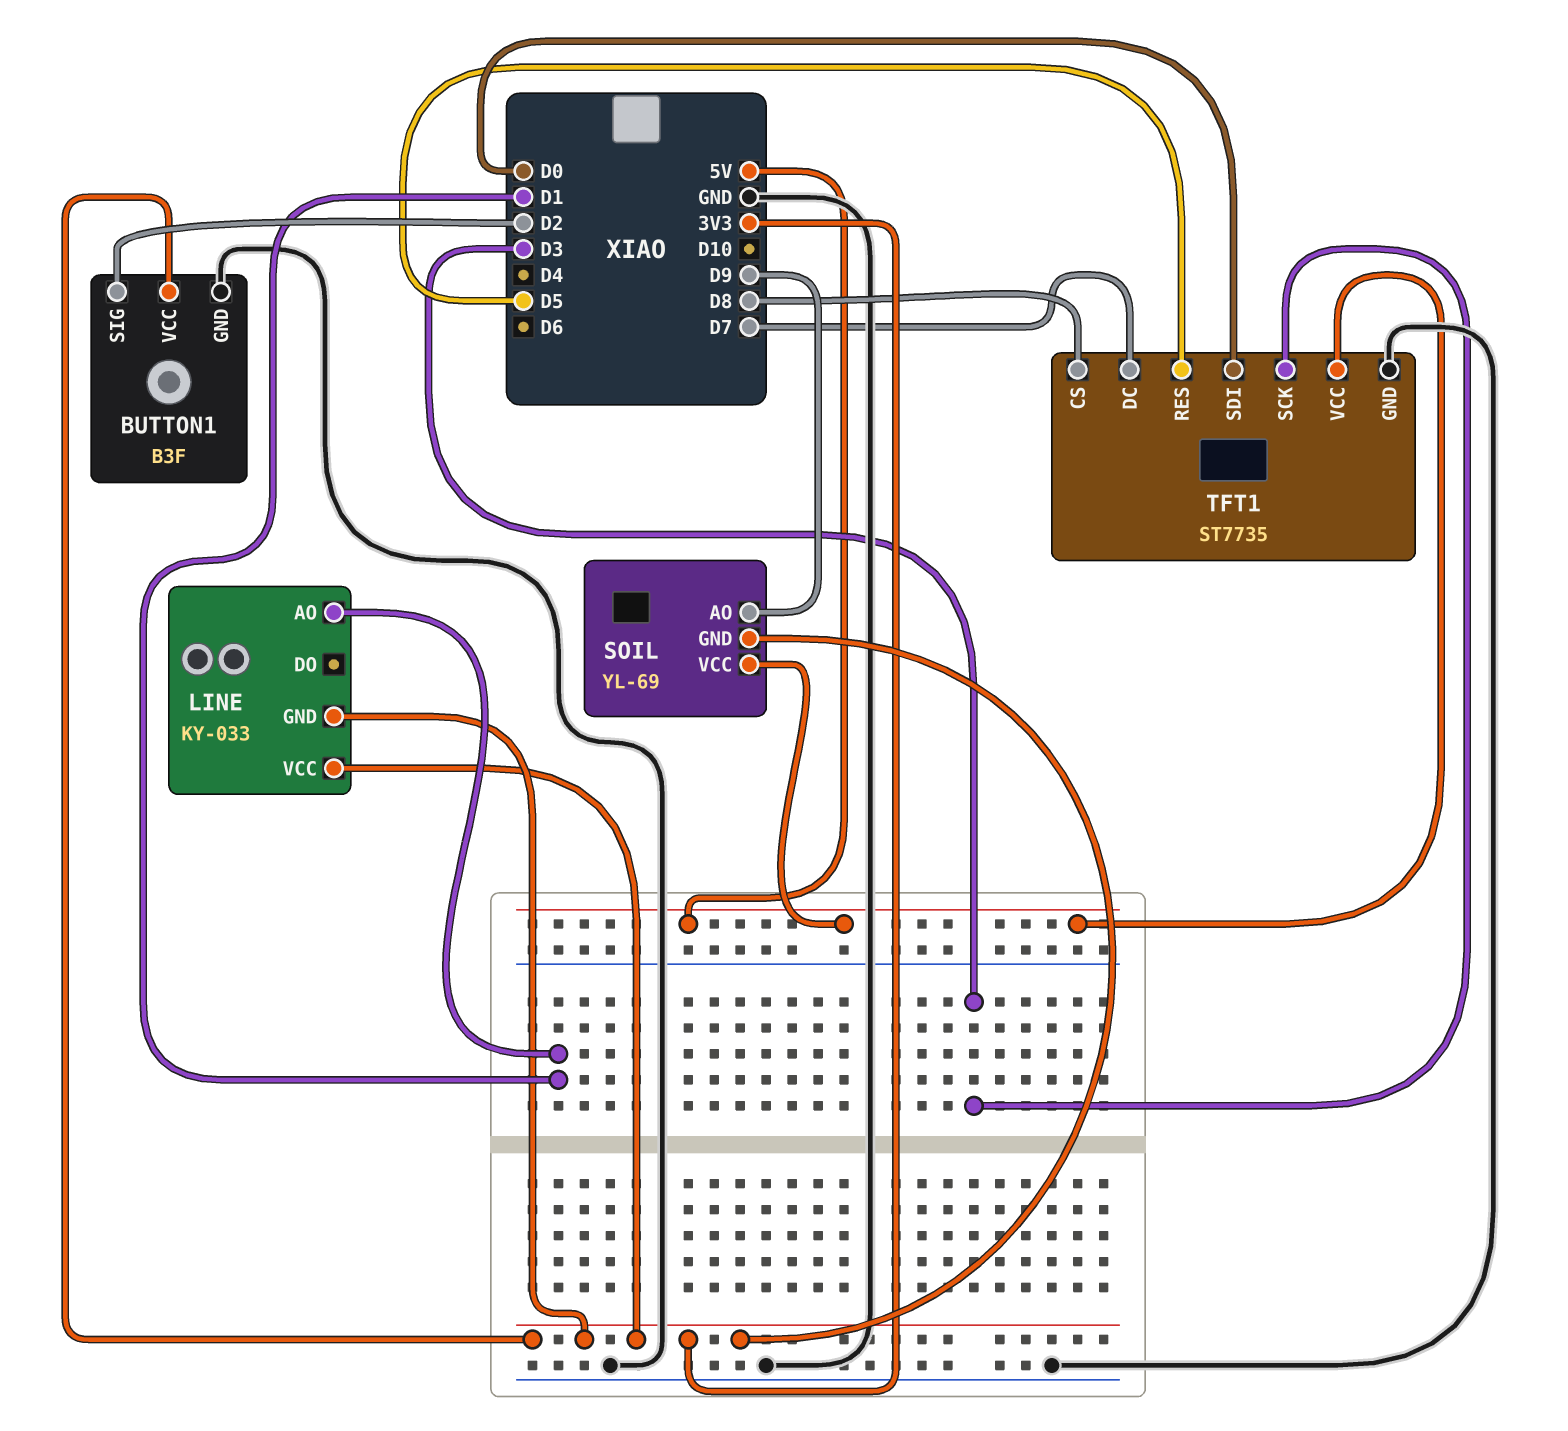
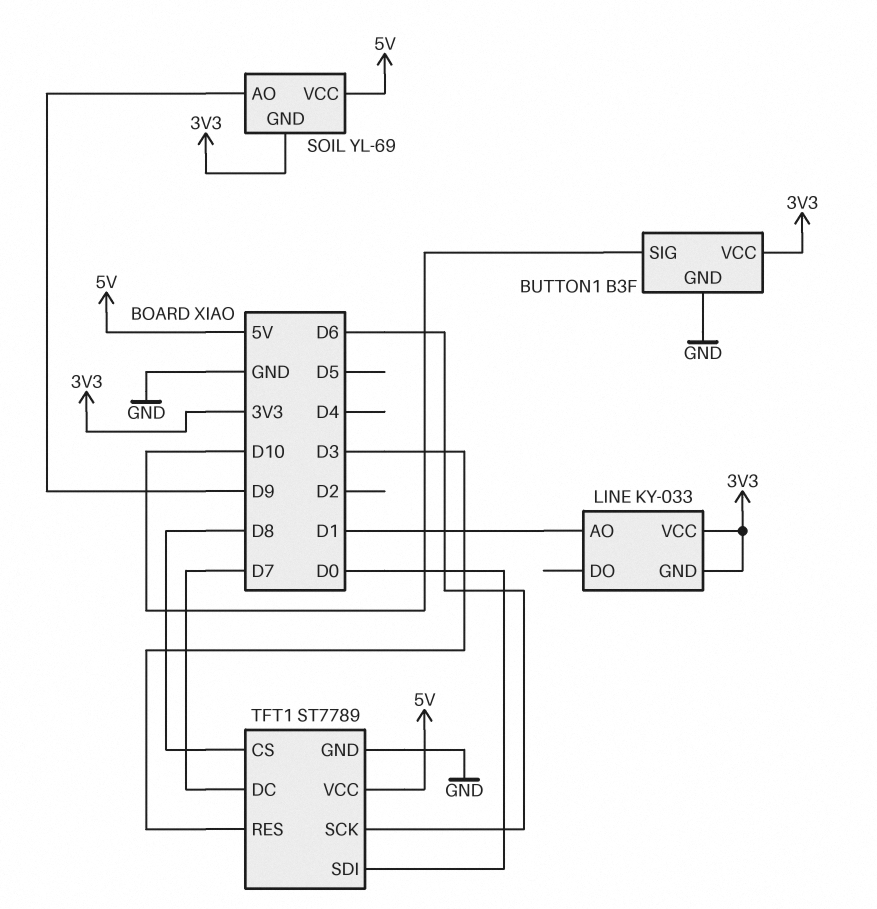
BUTTON1 pin SIG: D2 -> D10
TFT1: ST7735 -> ST7789
TFT1 pin RES: D5 -> D3
TFT1 pin SCK: D3 -> D6

